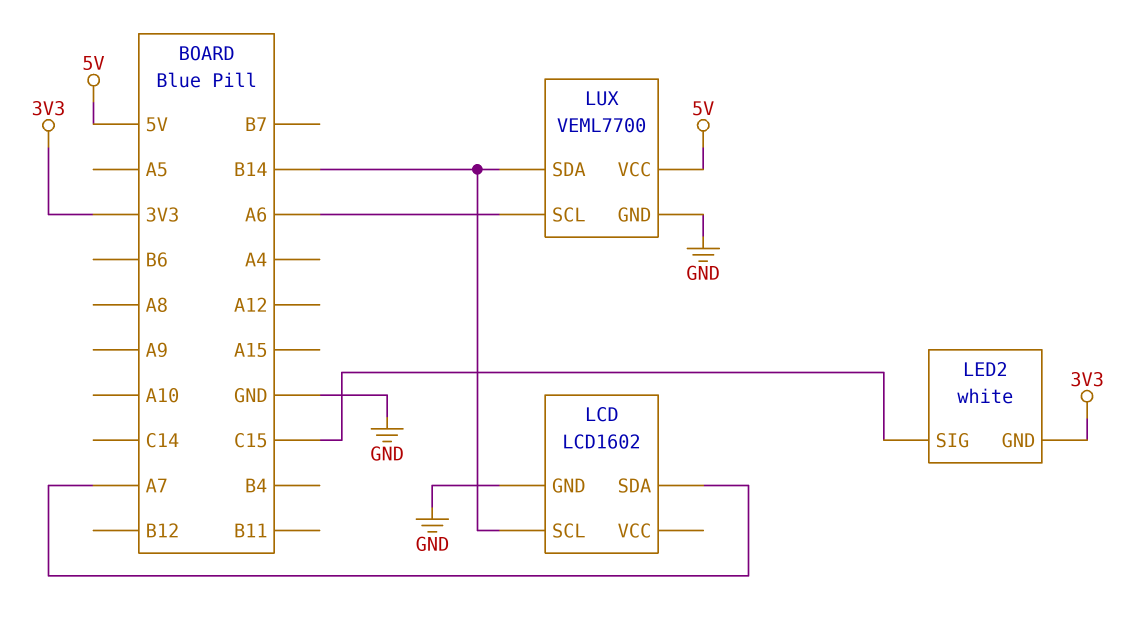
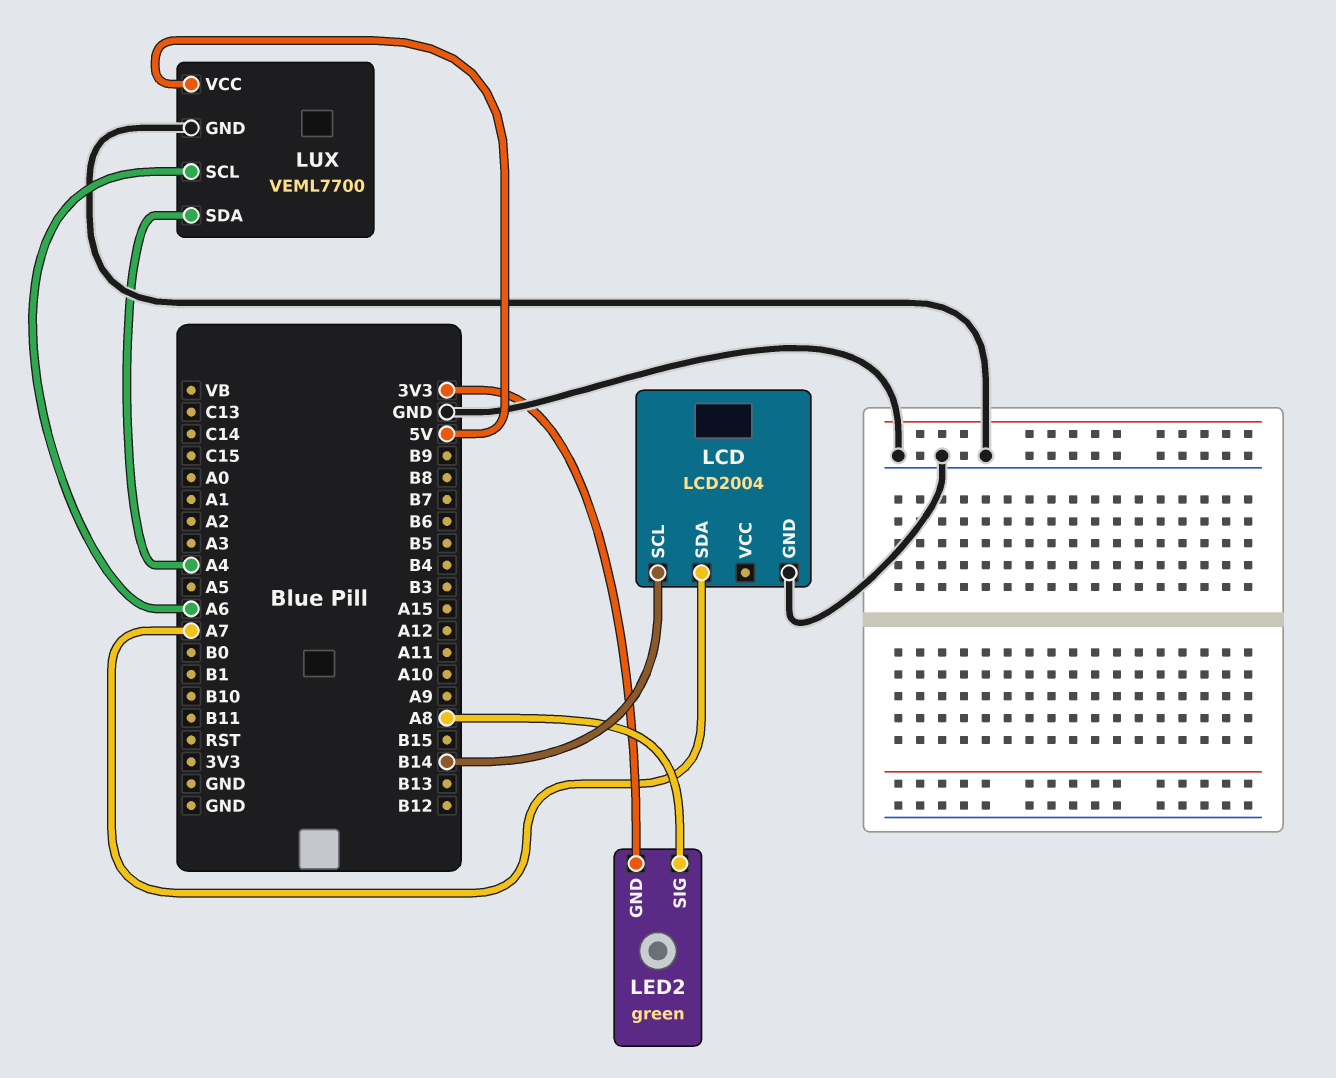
LCD: LCD1602 -> LCD2004
LED2: white -> green
LED2 pin SIG: C15 -> A8
LUX pin SDA: B14 -> A4

